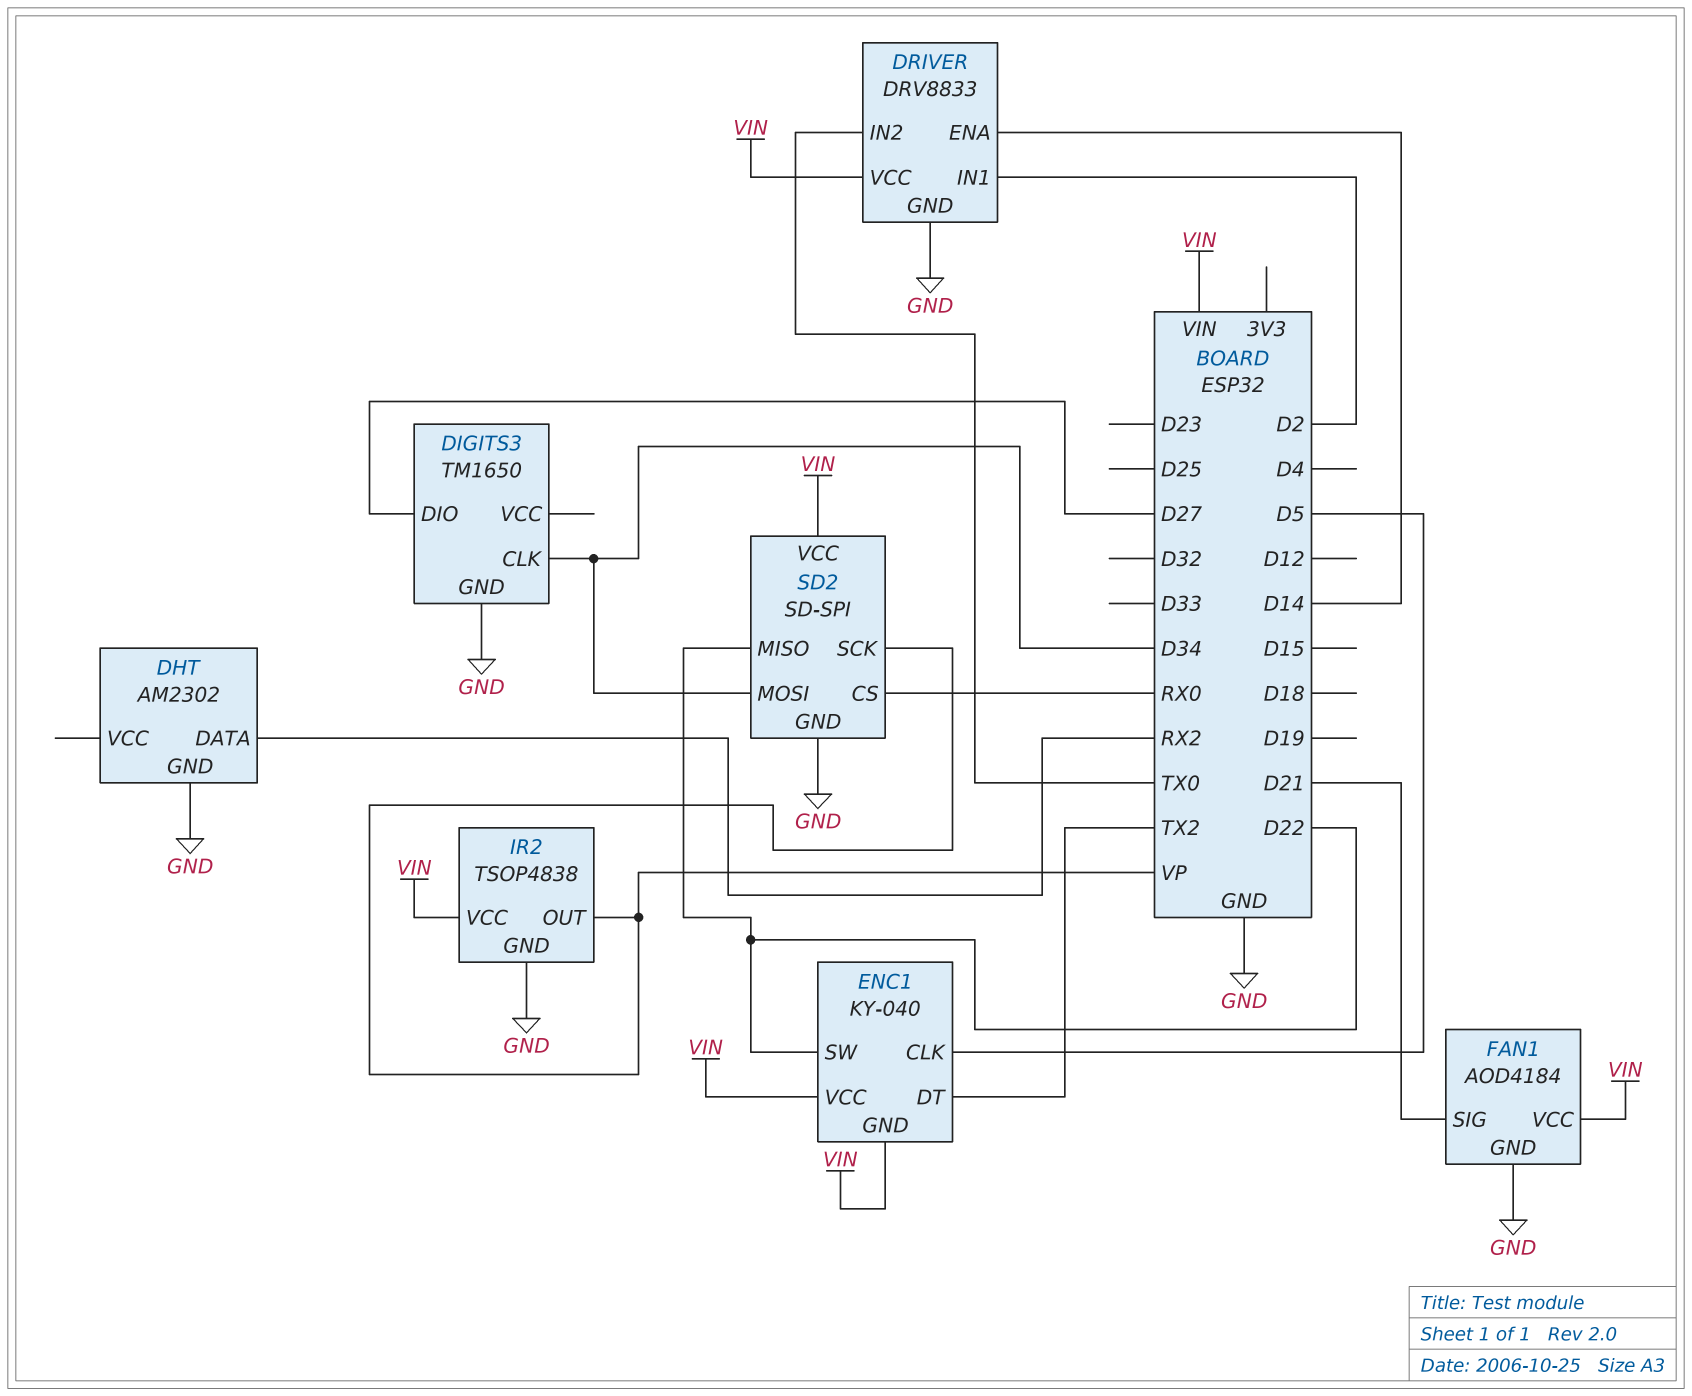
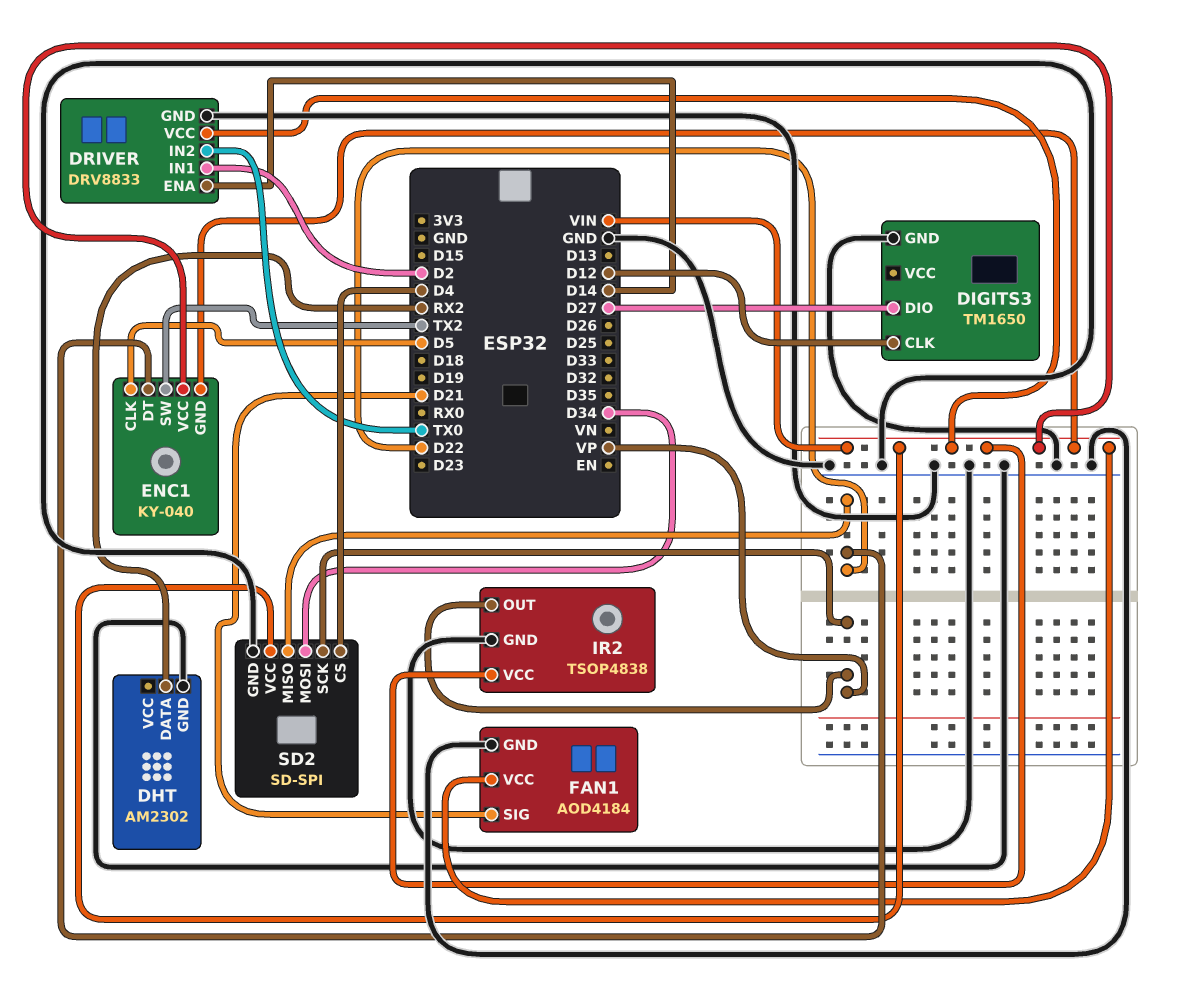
DIGITS3 pin CLK: D34 -> D12
ENC1 pin DT: TX2 -> D22
ENC1 pin SW: D22 -> TX2
SD2 pin CS: RX0 -> D4

